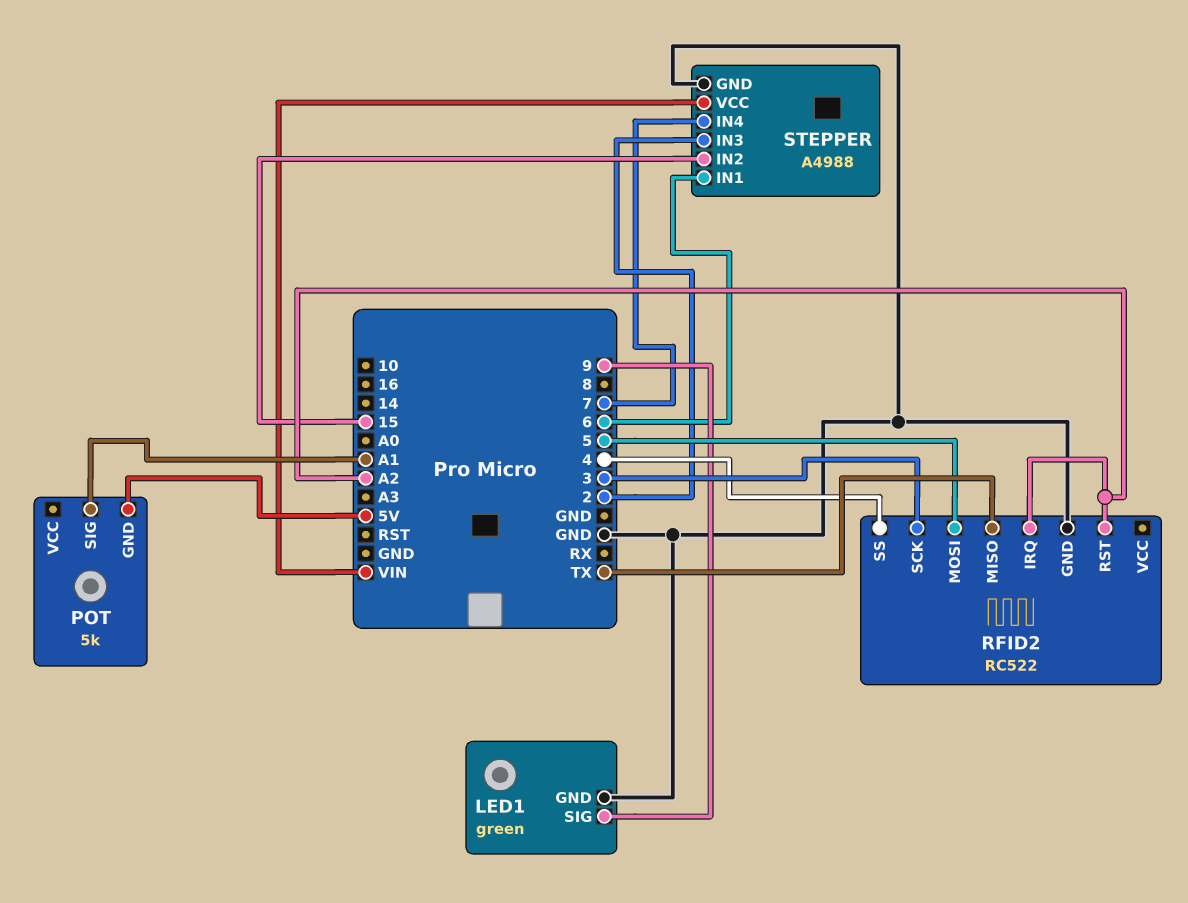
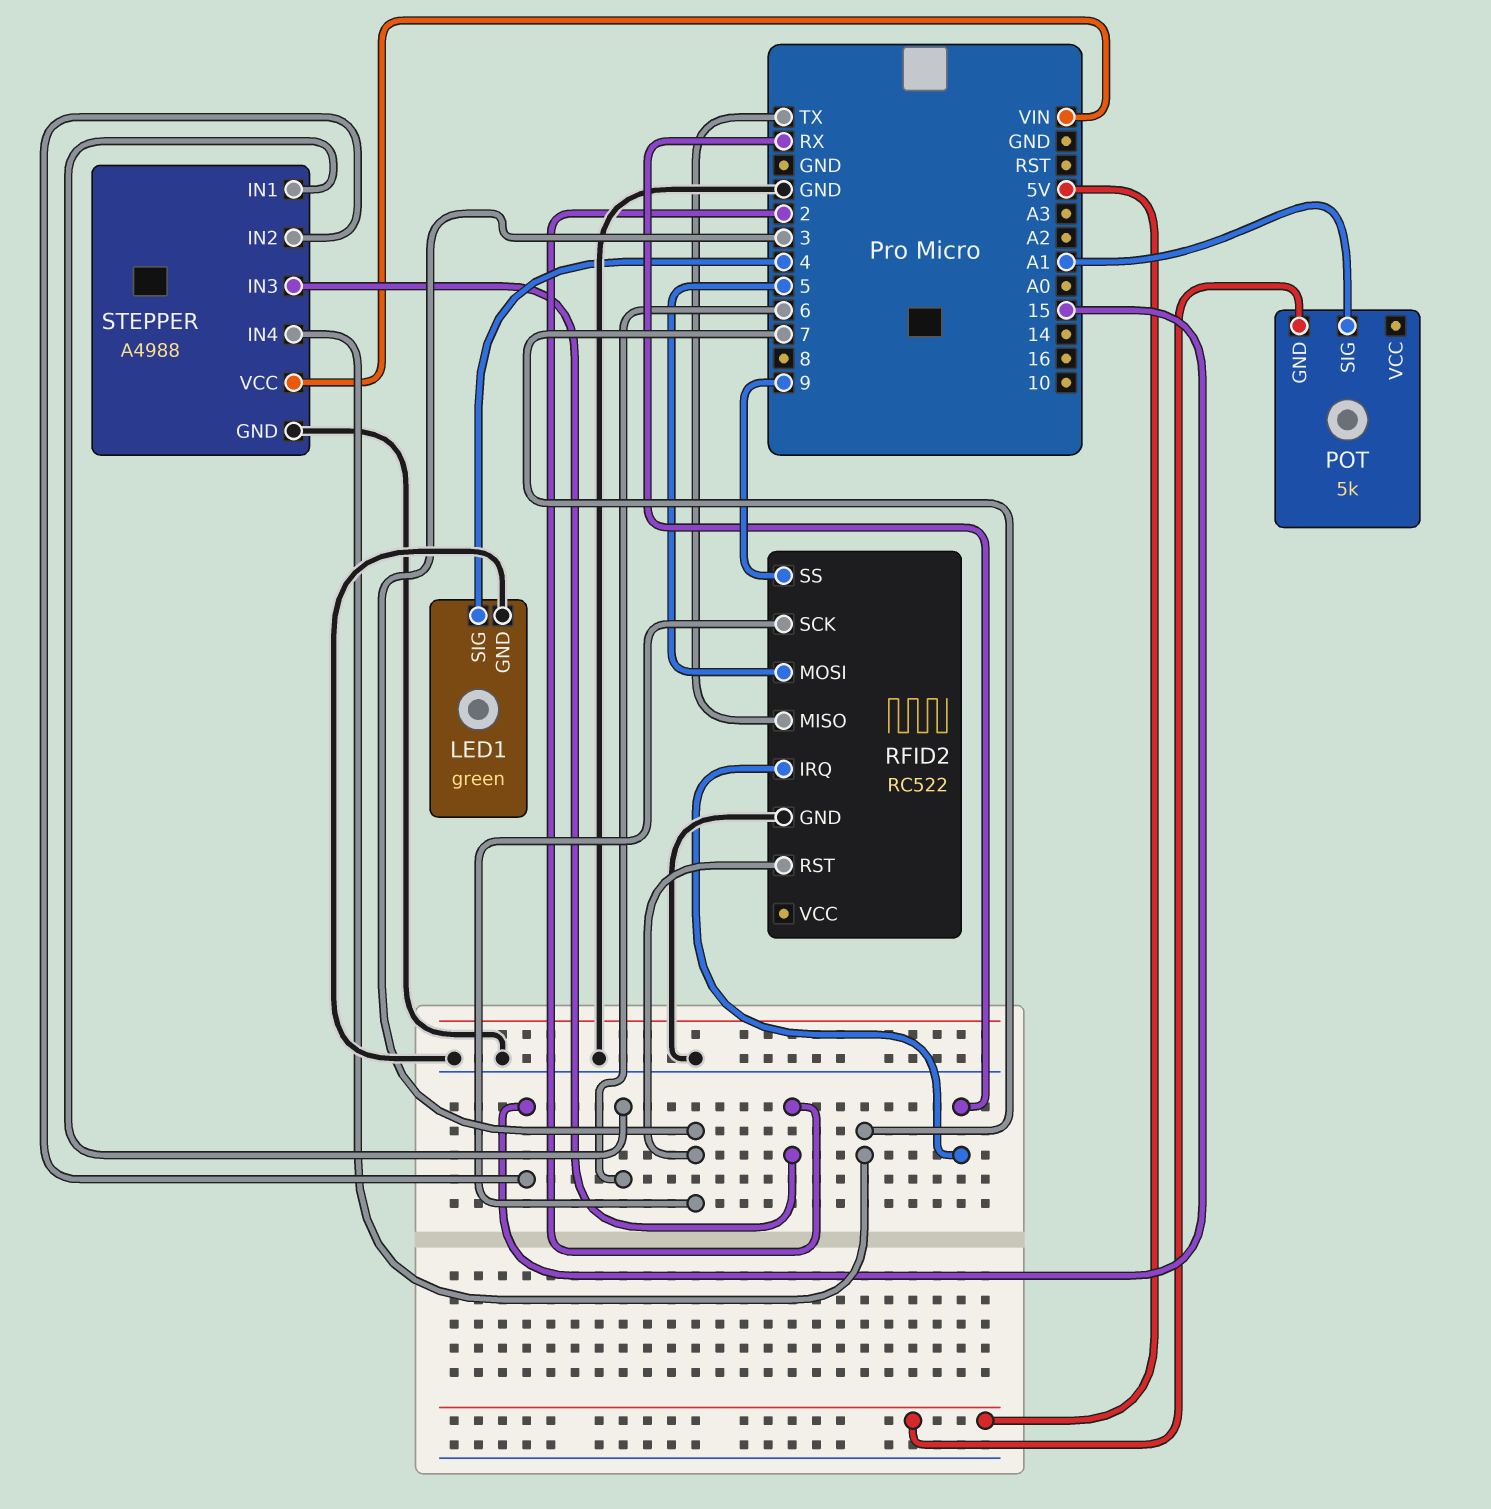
LED1 pin SIG: 9 -> 4
RFID2 pin IRQ: A2 -> RX
RFID2 pin RST: A2 -> 3
RFID2 pin SS: 4 -> 9

